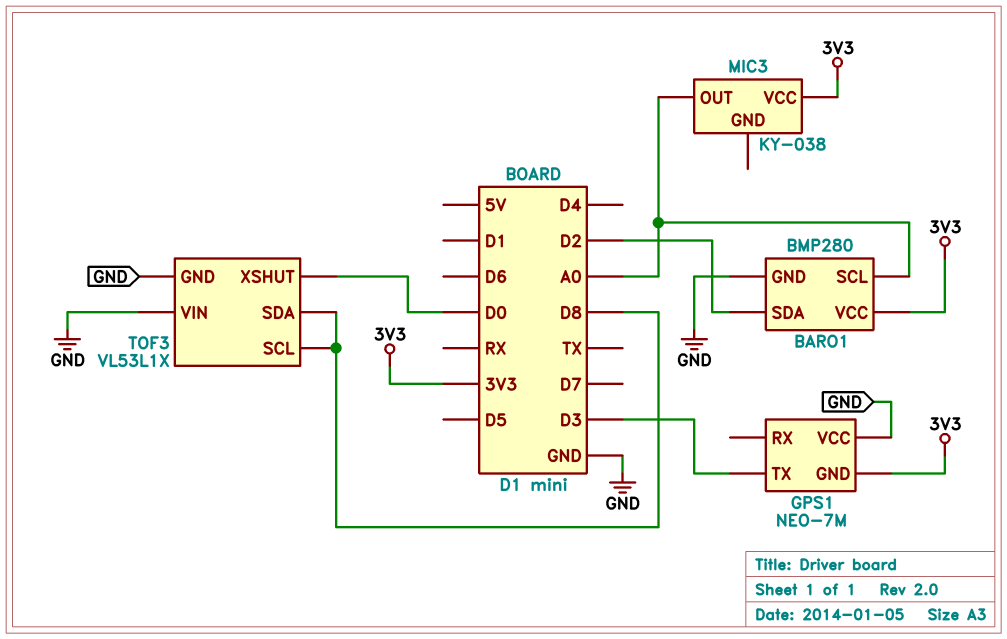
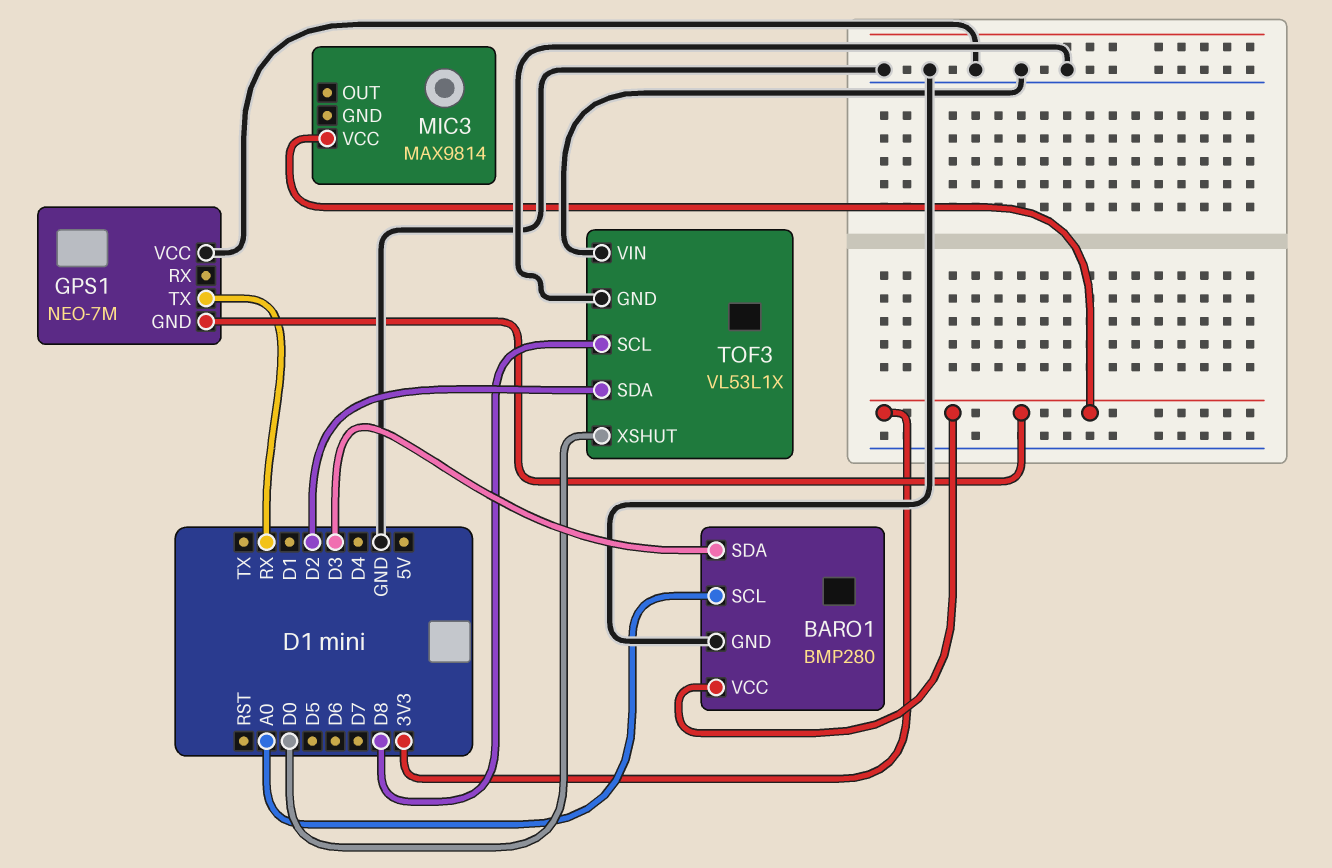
BARO1 pin SDA: D2 -> D3
GPS1 pin TX: D3 -> RX
MIC3: KY-038 -> MAX9814
MIC3 pin OUT: A0 -> none
TOF3 pin SDA: D8 -> D2

